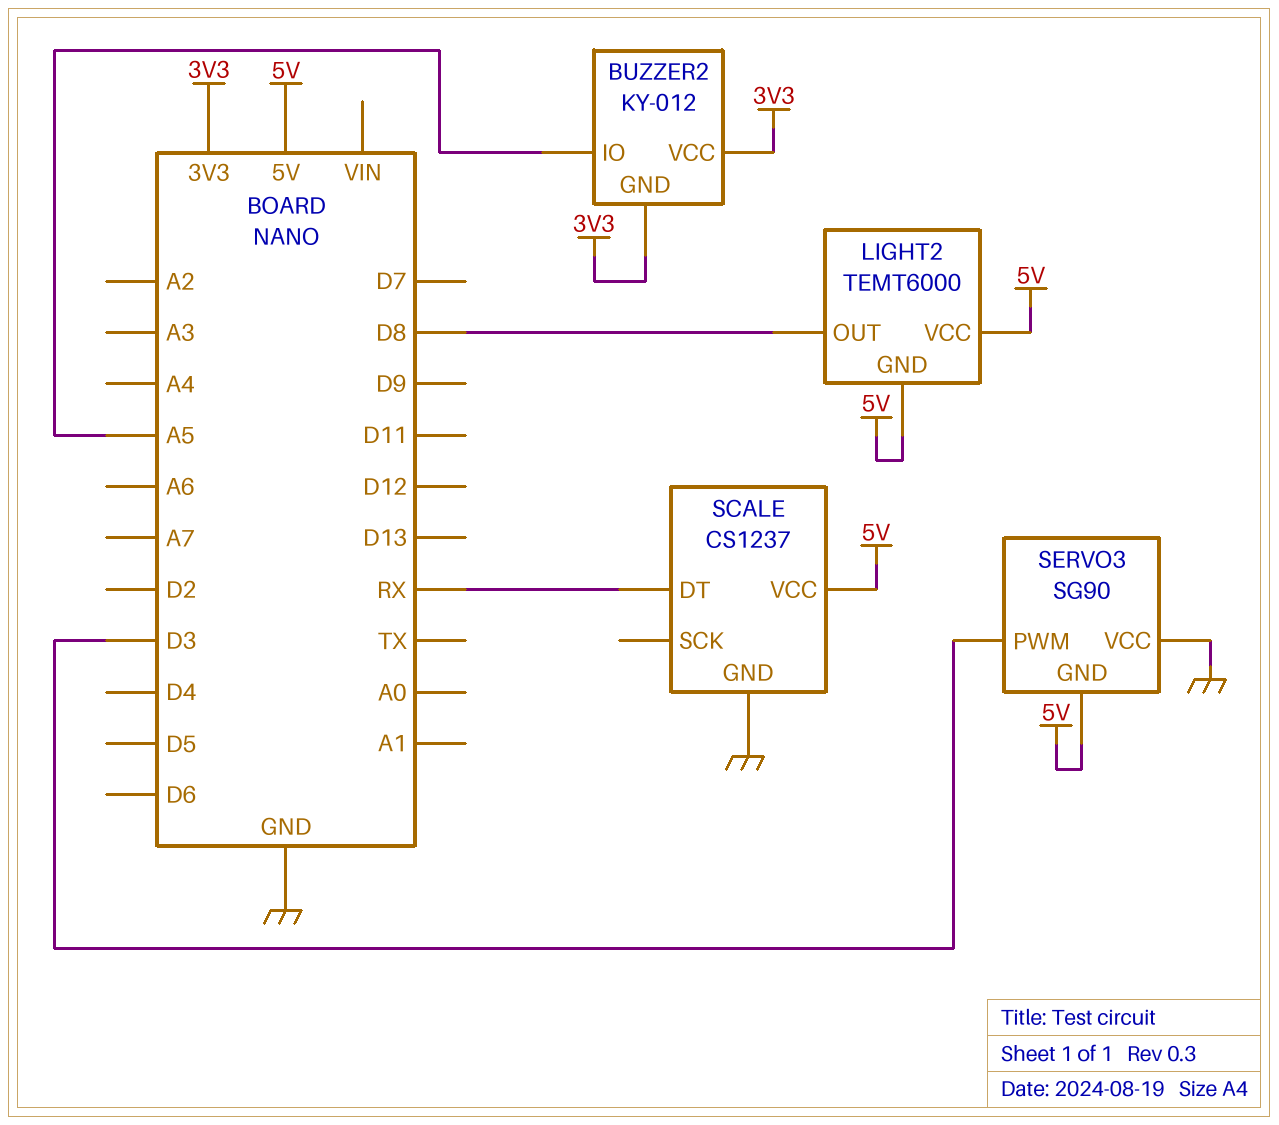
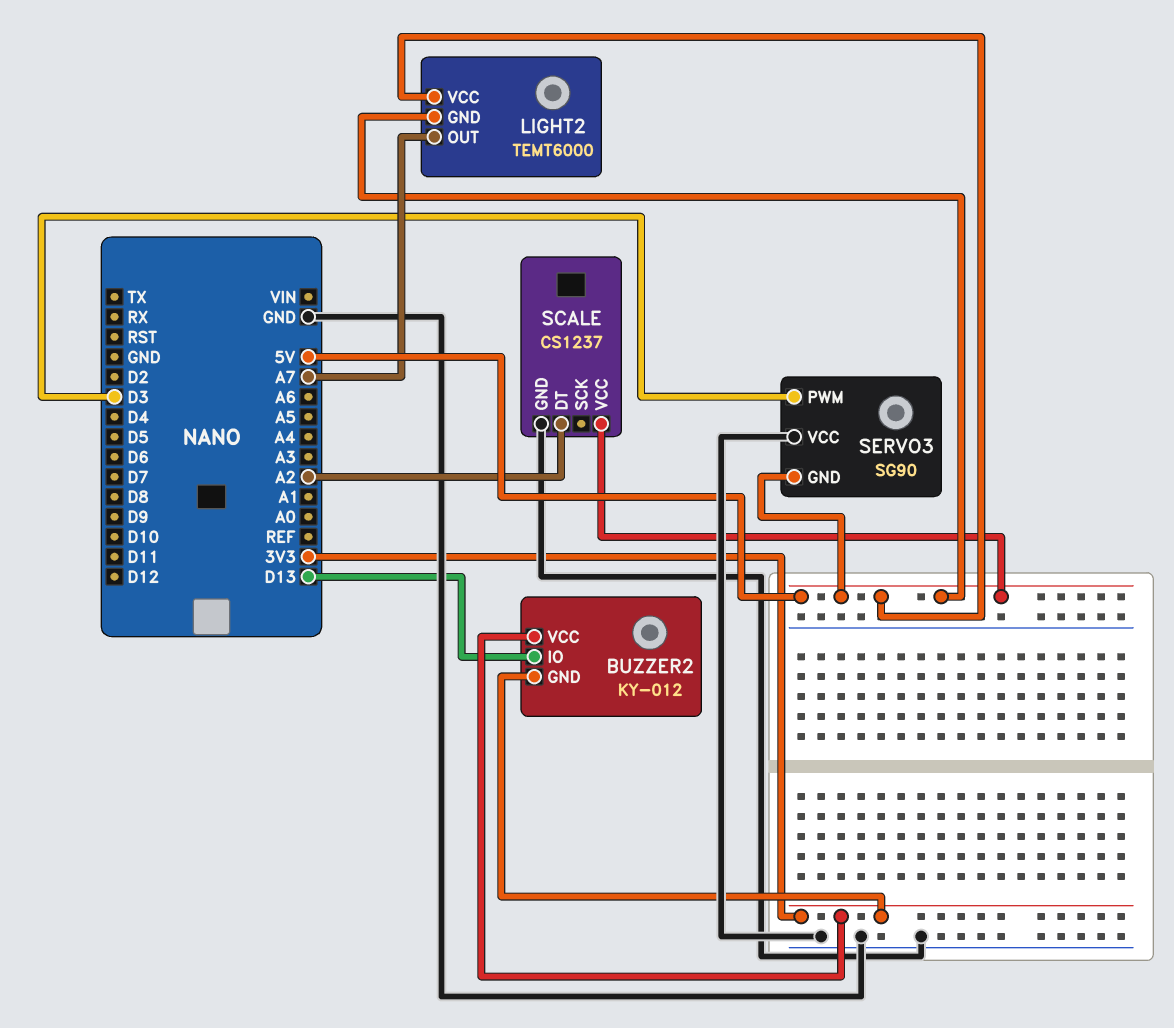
BUZZER2 pin IO: A5 -> D13
LIGHT2 pin OUT: D8 -> A7
SCALE pin DT: RX -> A2

